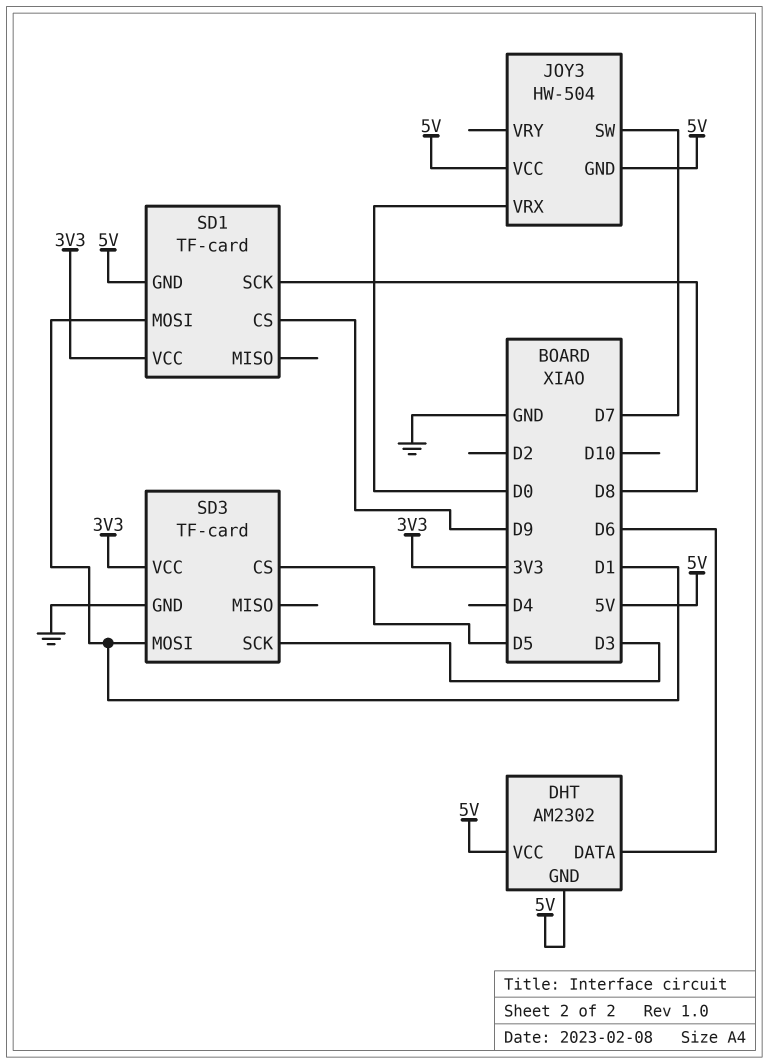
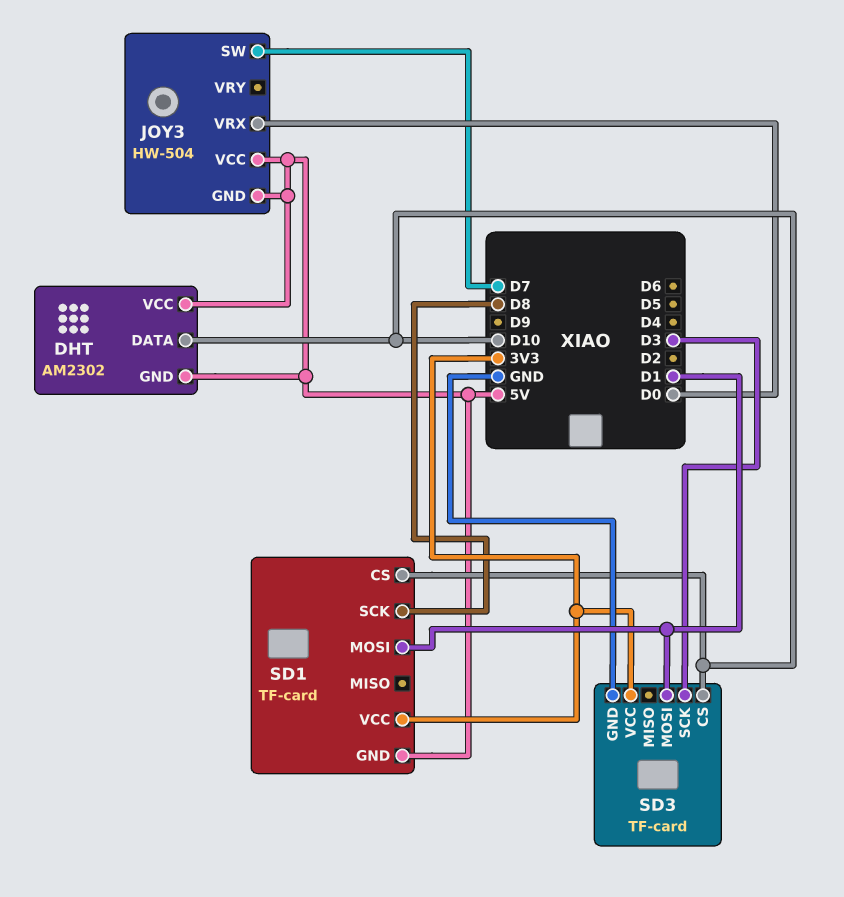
DHT pin DATA: D6 -> D10
SD1 pin CS: D9 -> D10
SD3 pin CS: D5 -> D10

